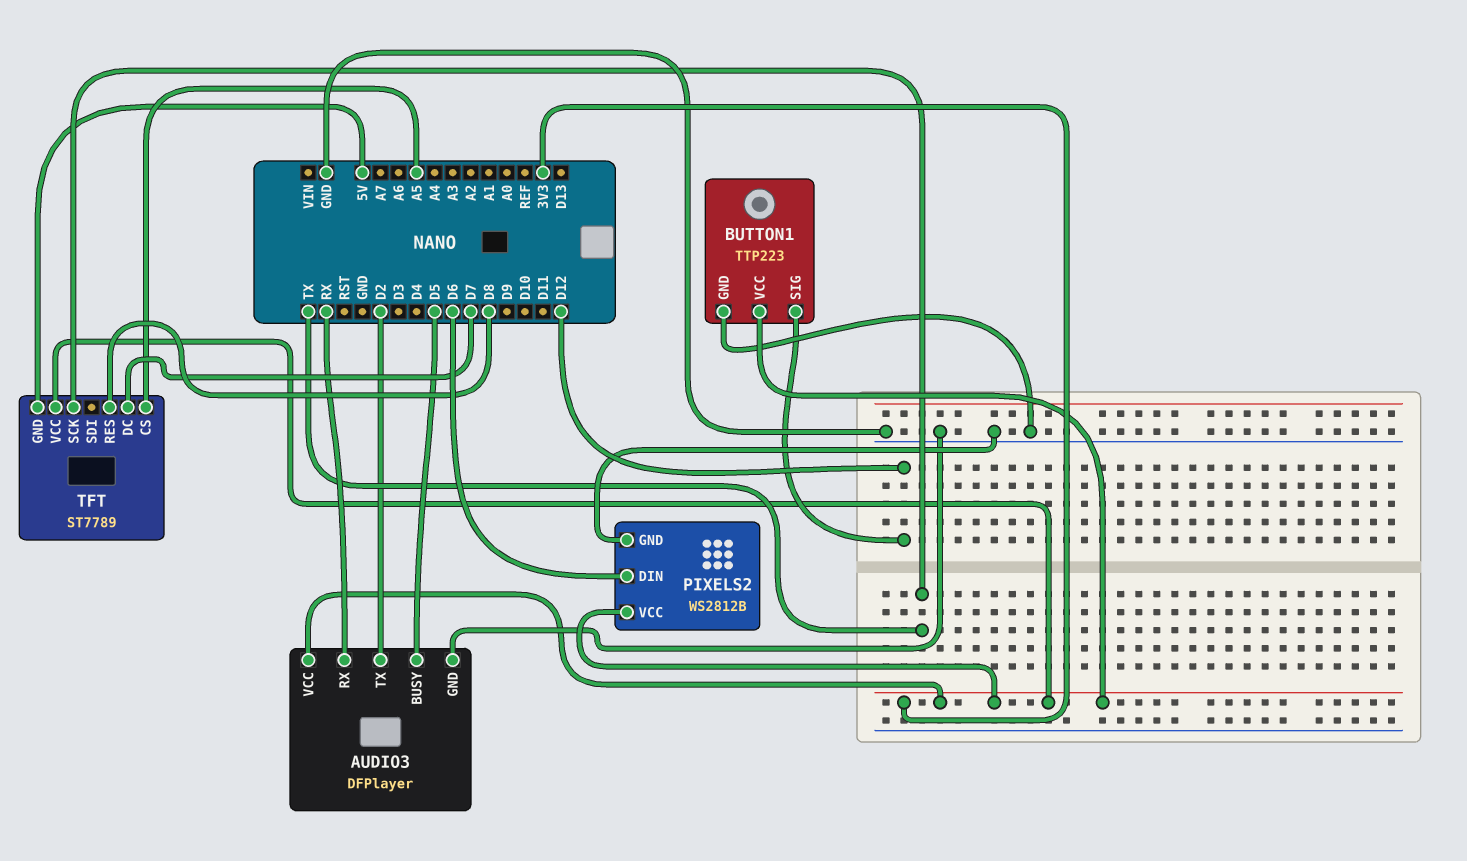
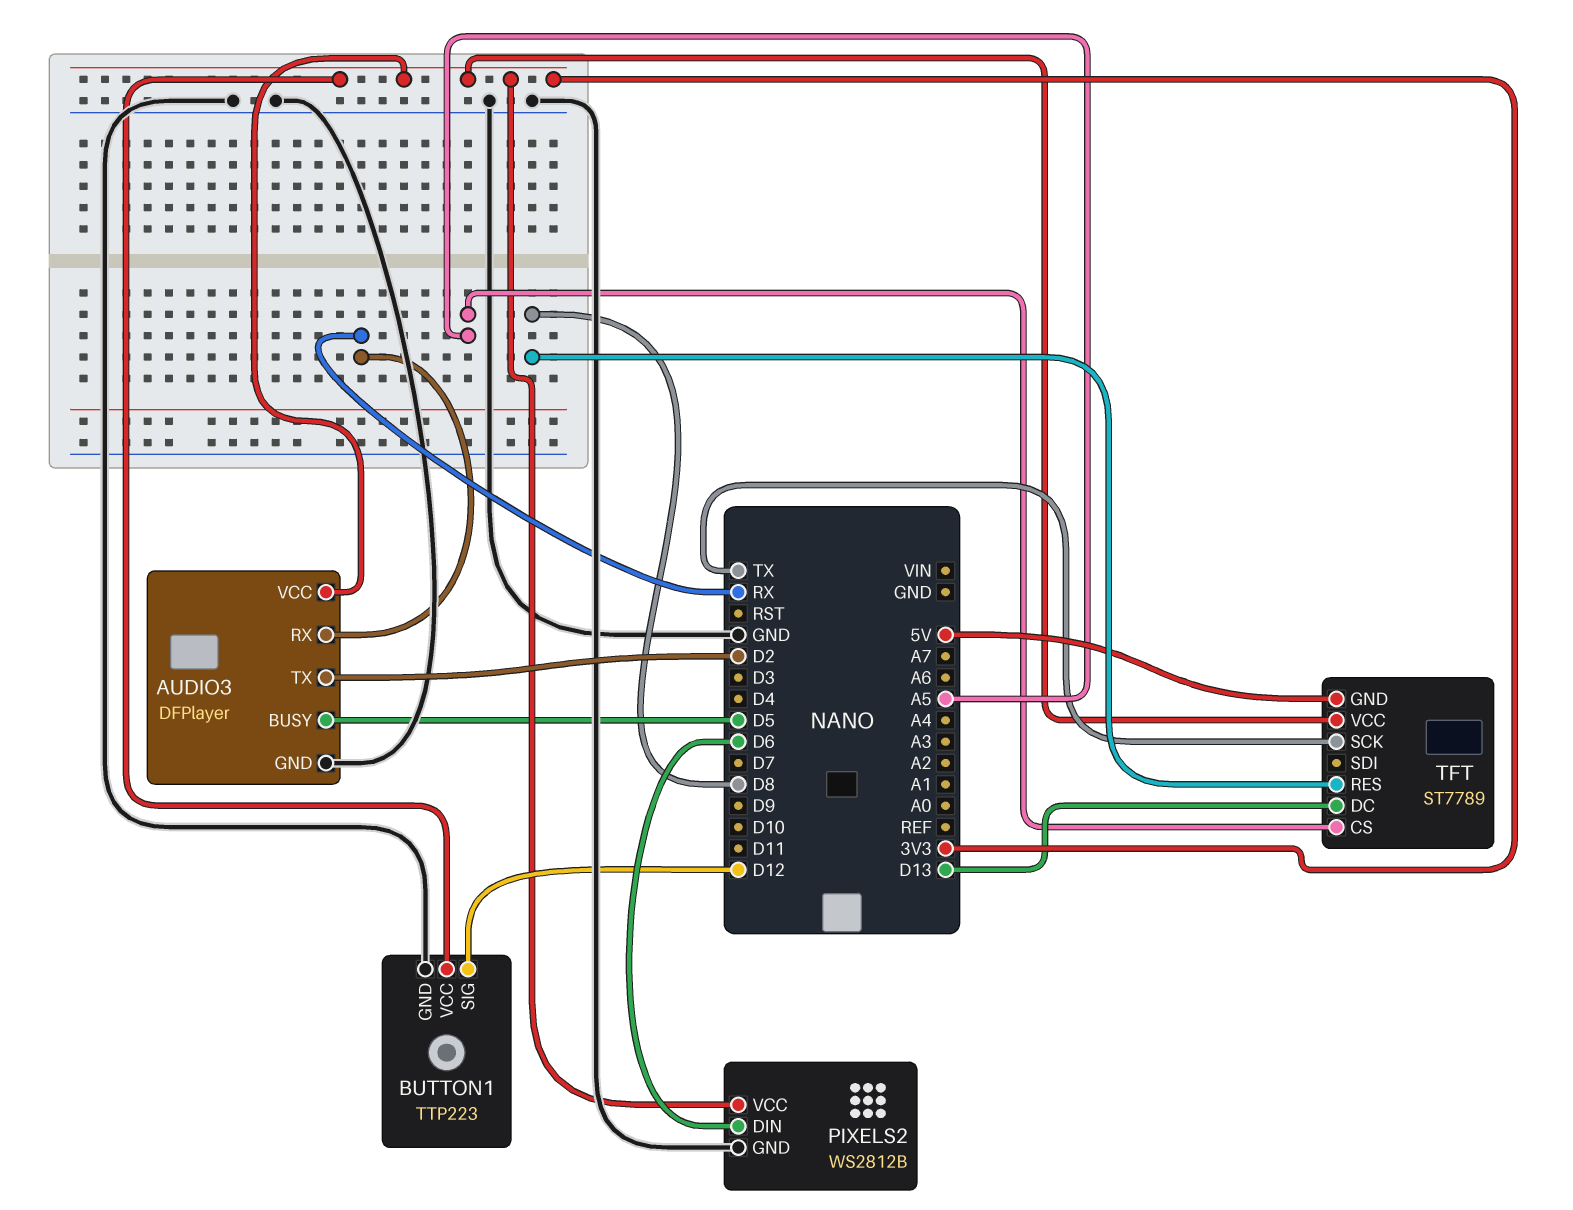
TFT pin DC: D7 -> D13

